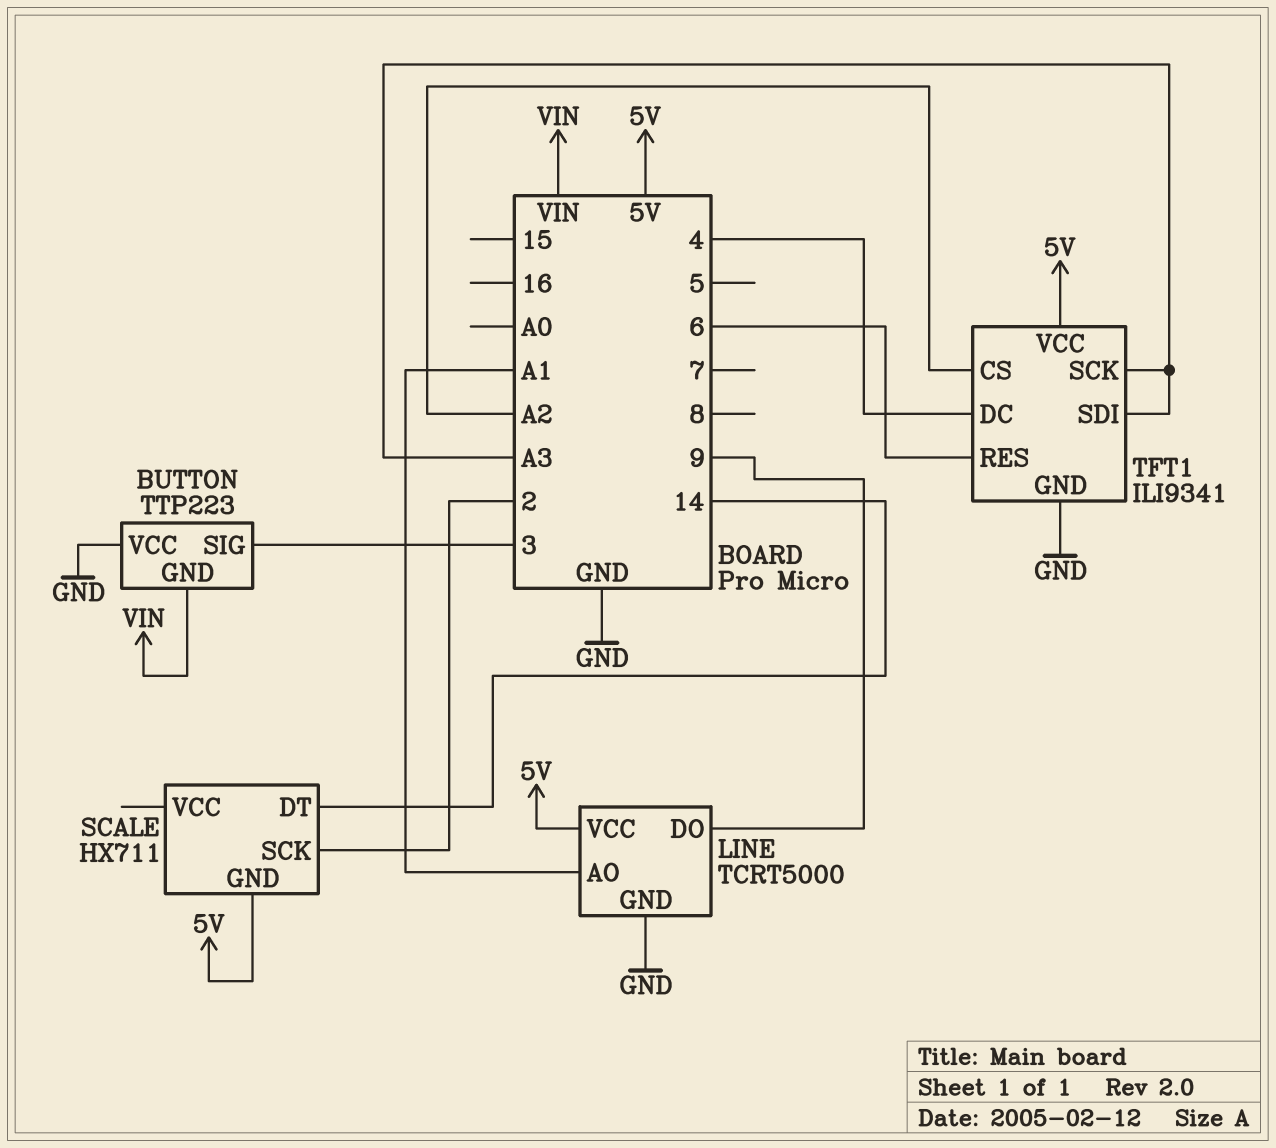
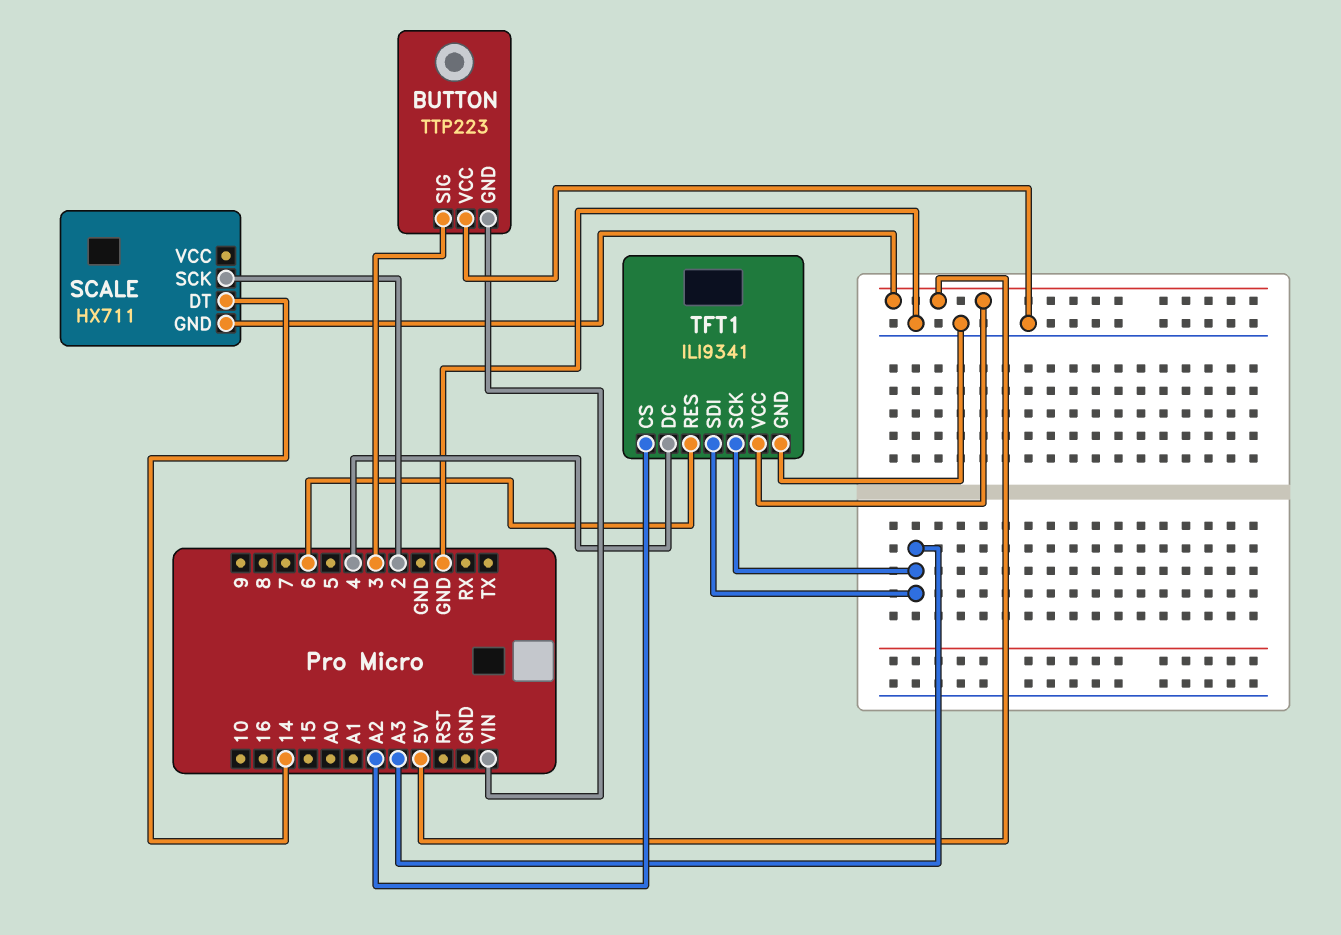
LINE: TCRT5000 -> none
LINE pin AO: A1 -> none
LINE pin DO: 9 -> none
LINE pin GND: GND -> none
LINE pin VCC: 5V -> none

